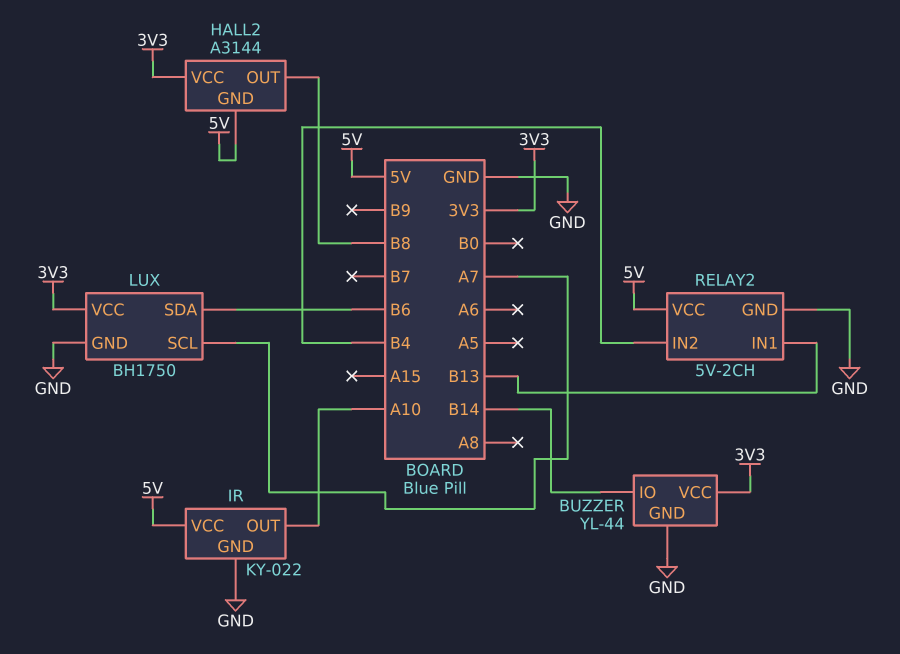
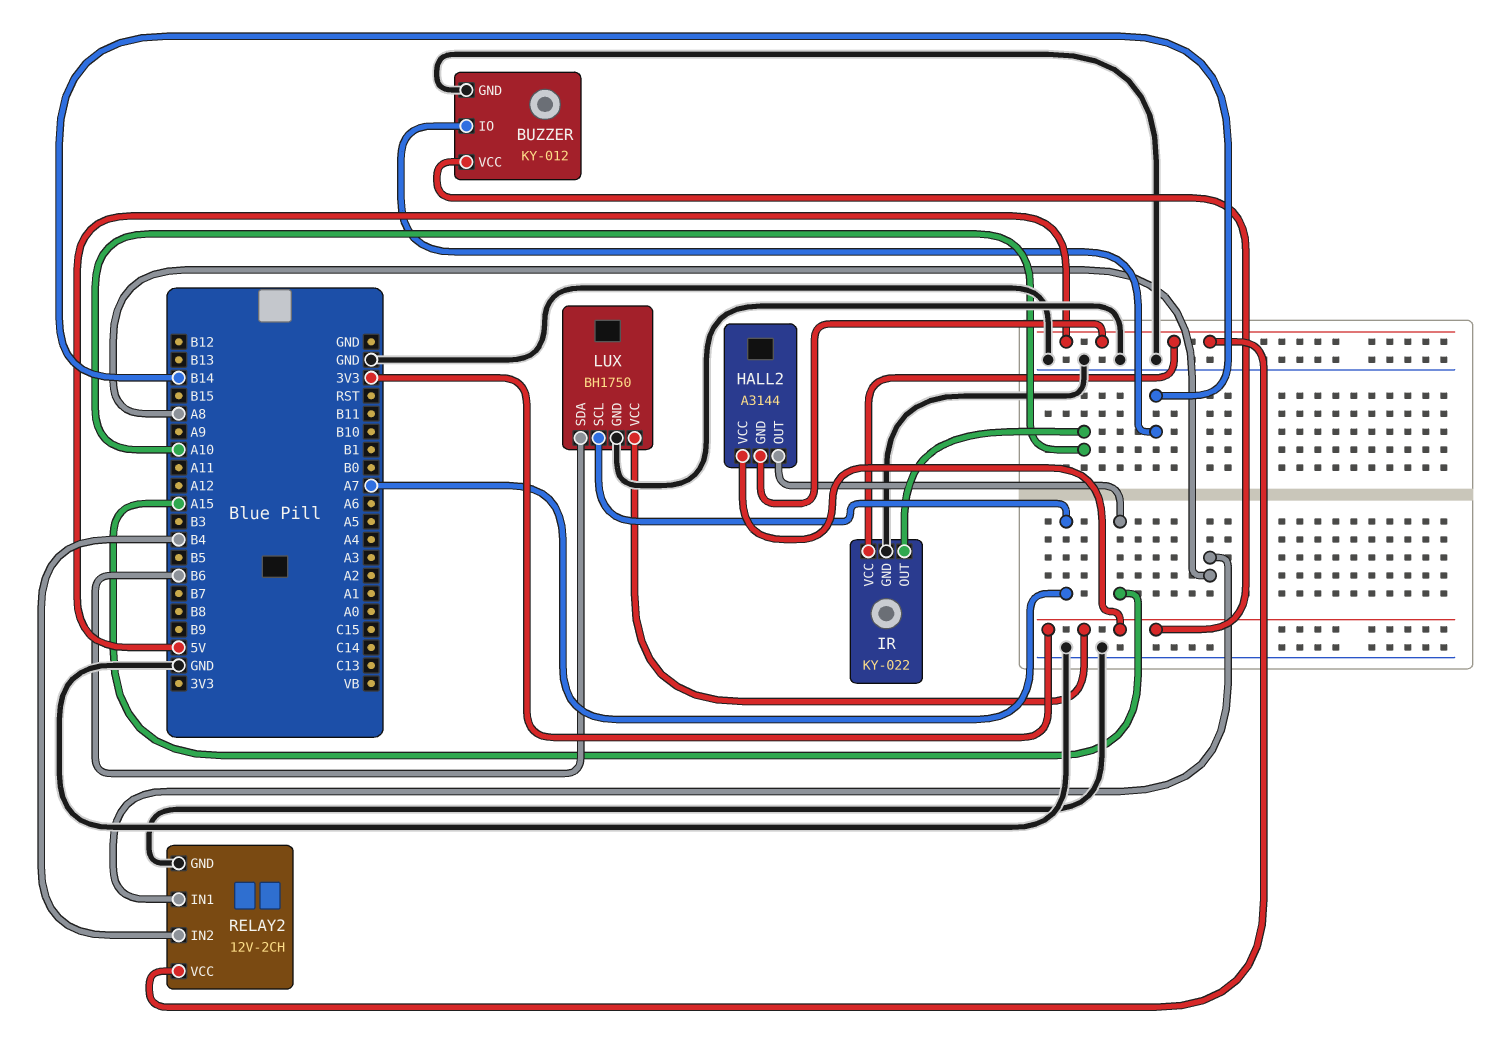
BUZZER: YL-44 -> KY-012
HALL2 pin OUT: B8 -> A15
RELAY2: 5V-2CH -> 12V-2CH
RELAY2 pin IN1: B13 -> A8

